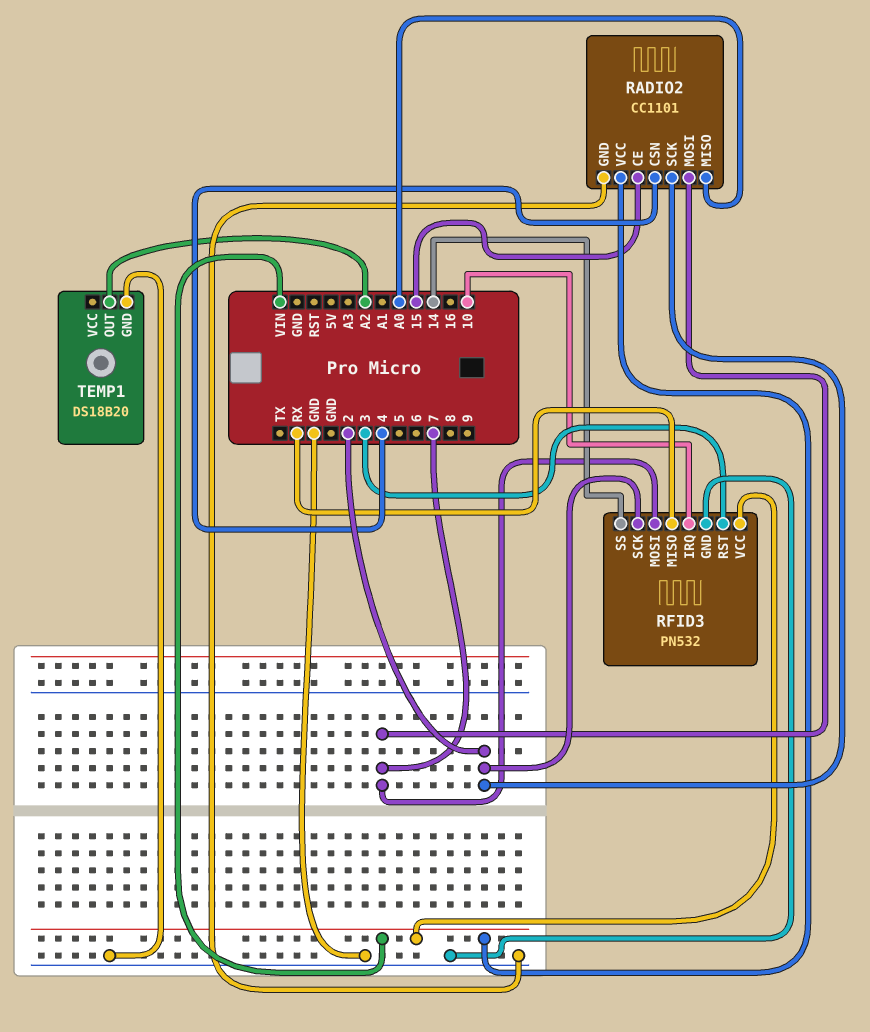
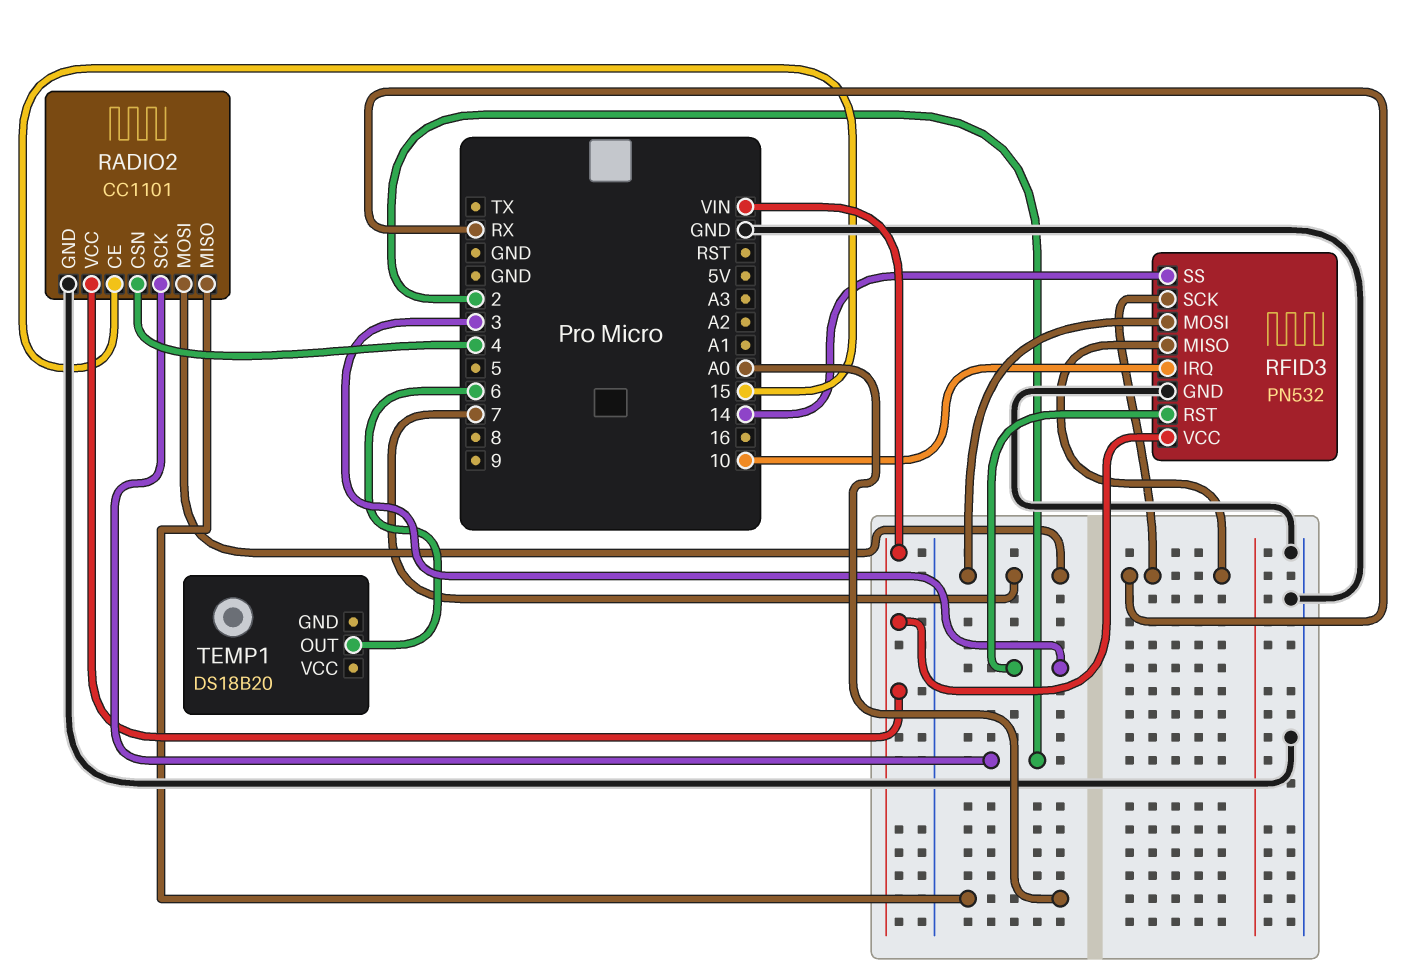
RFID3 pin SCK: 2 -> RX
TEMP1 pin GND: GND -> none
TEMP1 pin OUT: A2 -> 6

